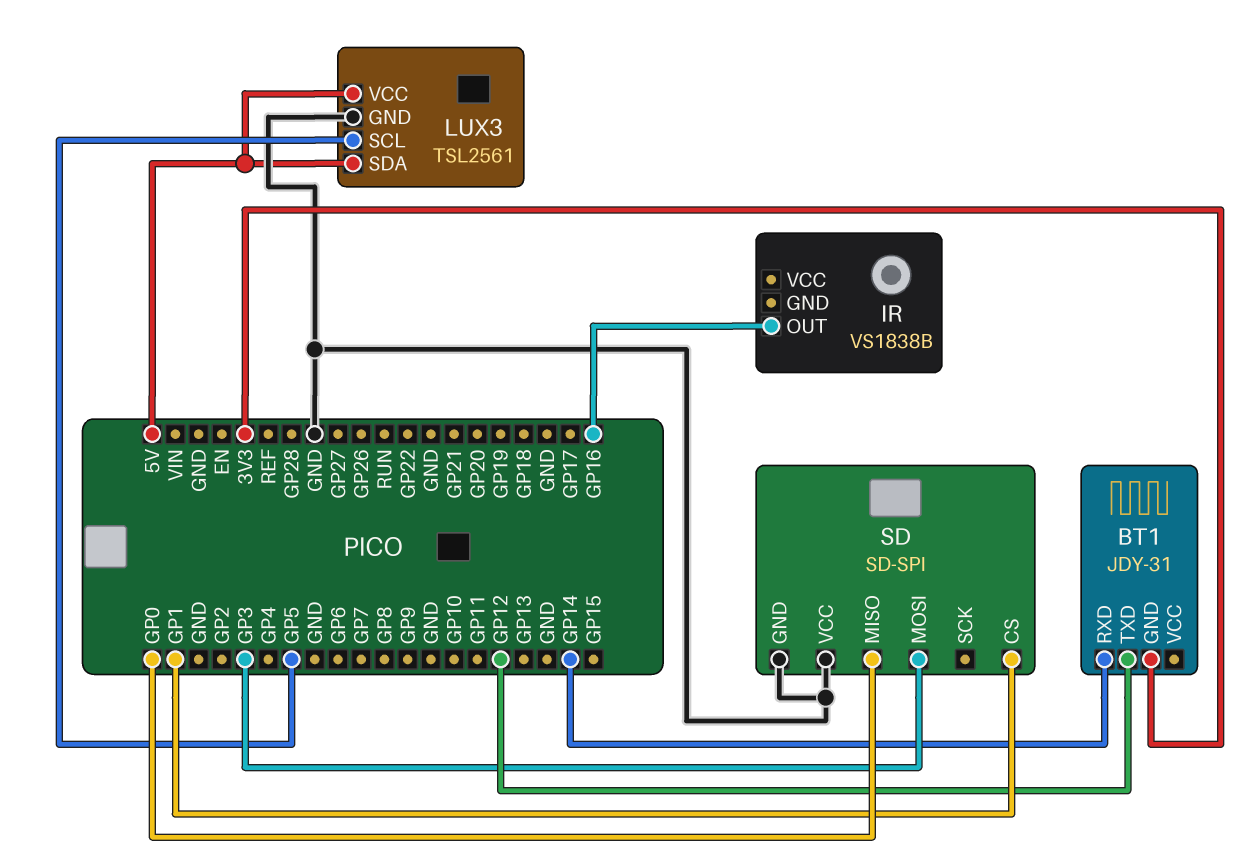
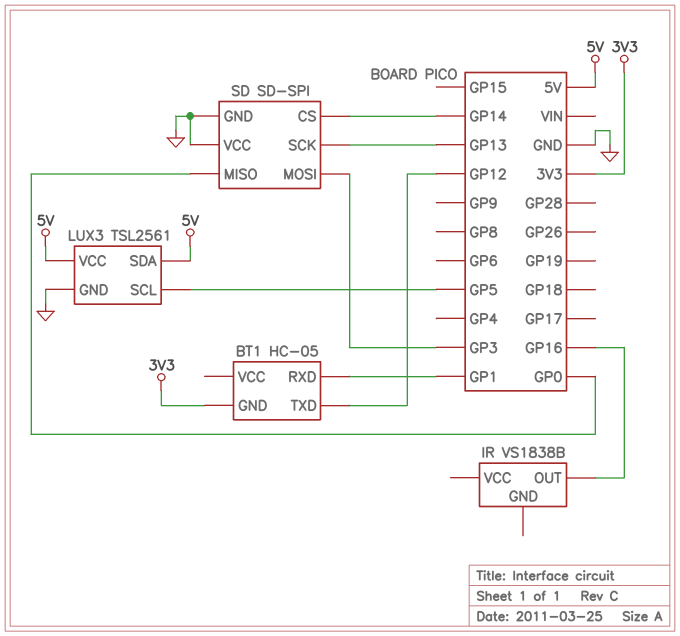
BT1: JDY-31 -> HC-05
BT1 pin RXD: GP14 -> GP1
SD pin CS: GP1 -> GP14
SD pin SCK: none -> GP13

